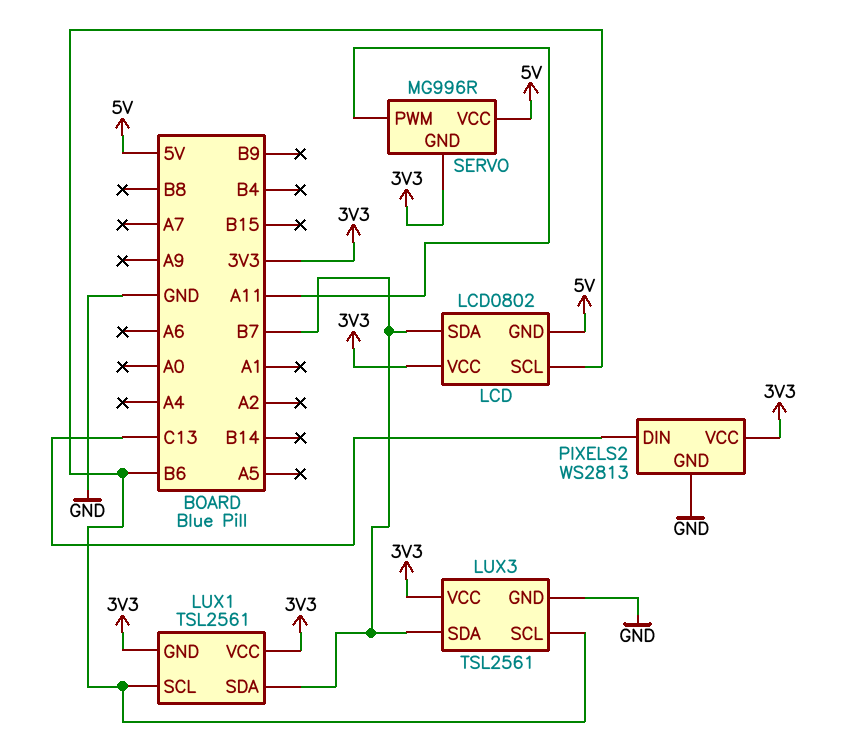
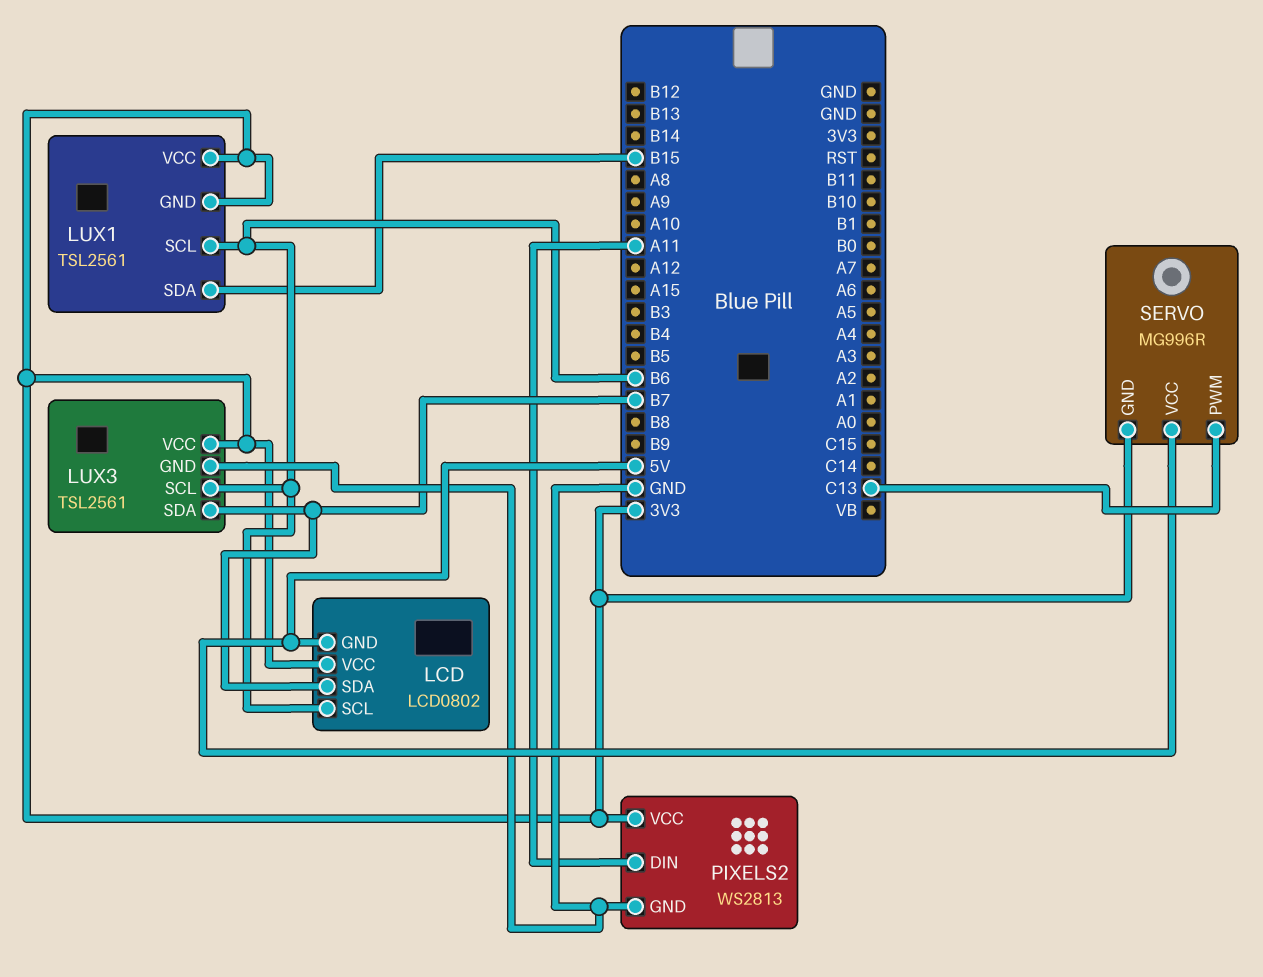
LUX1 pin SDA: B7 -> B15
PIXELS2 pin DIN: C13 -> A11
SERVO pin PWM: A11 -> C13

